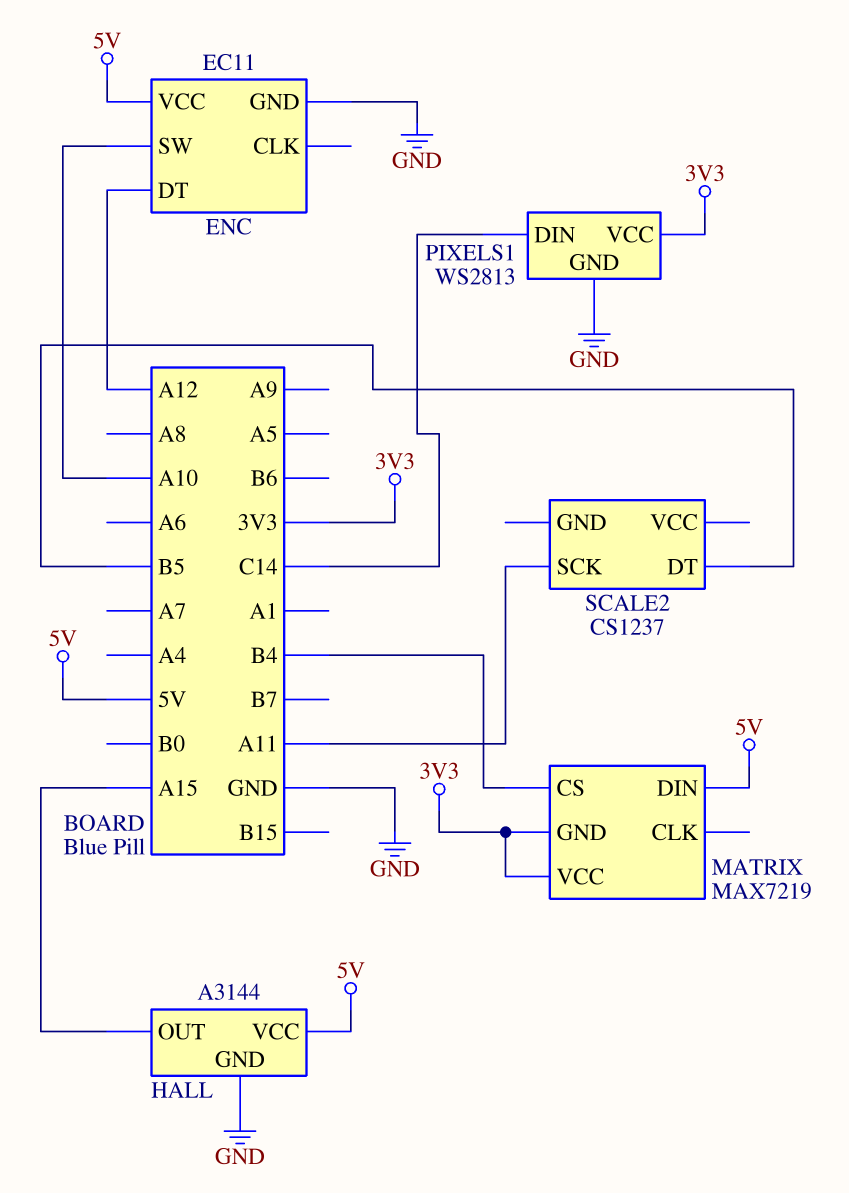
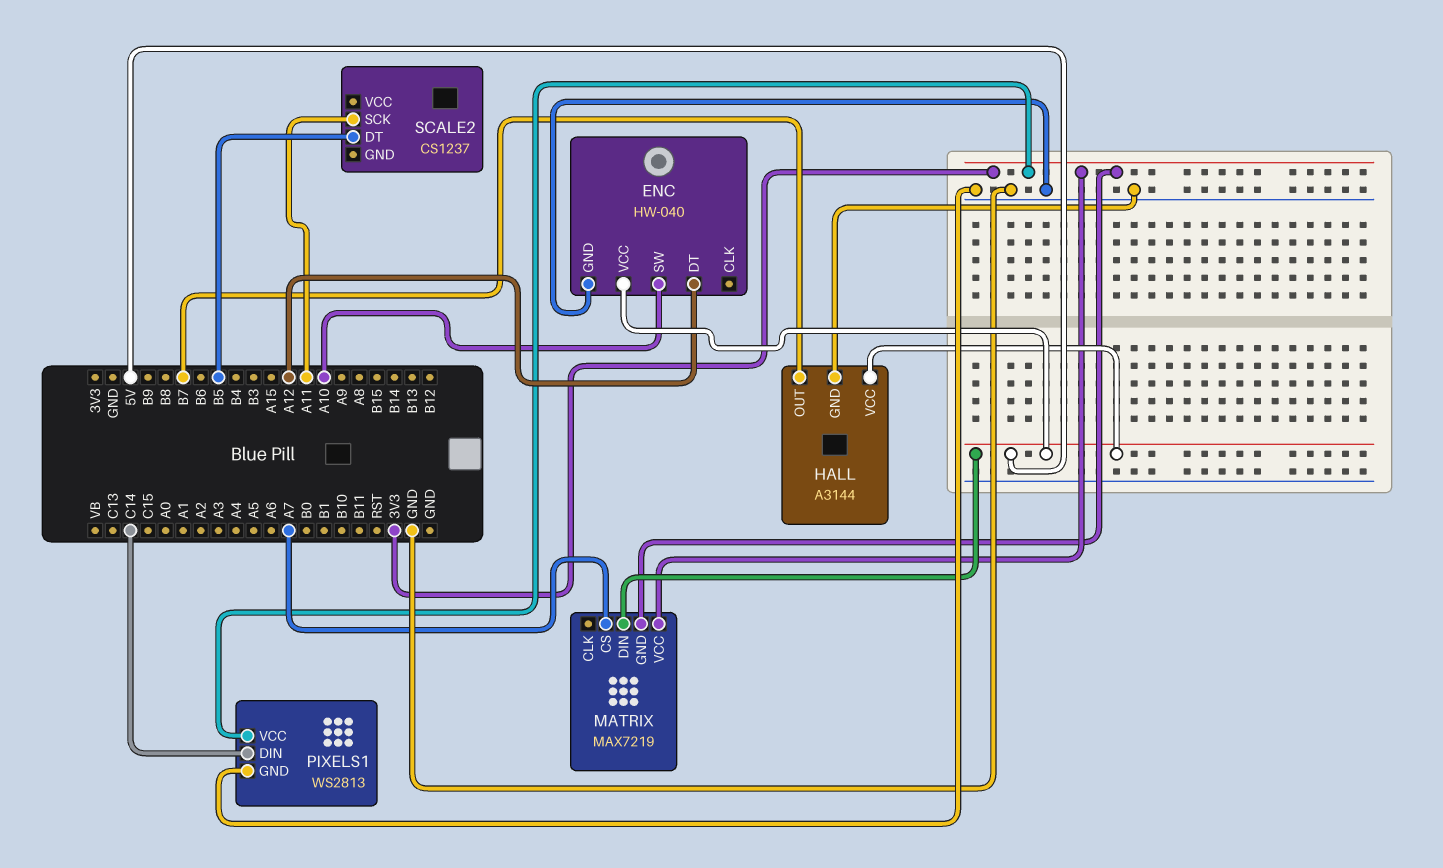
ENC: EC11 -> HW-040
HALL pin OUT: A15 -> B7
MATRIX pin CS: B4 -> A7

